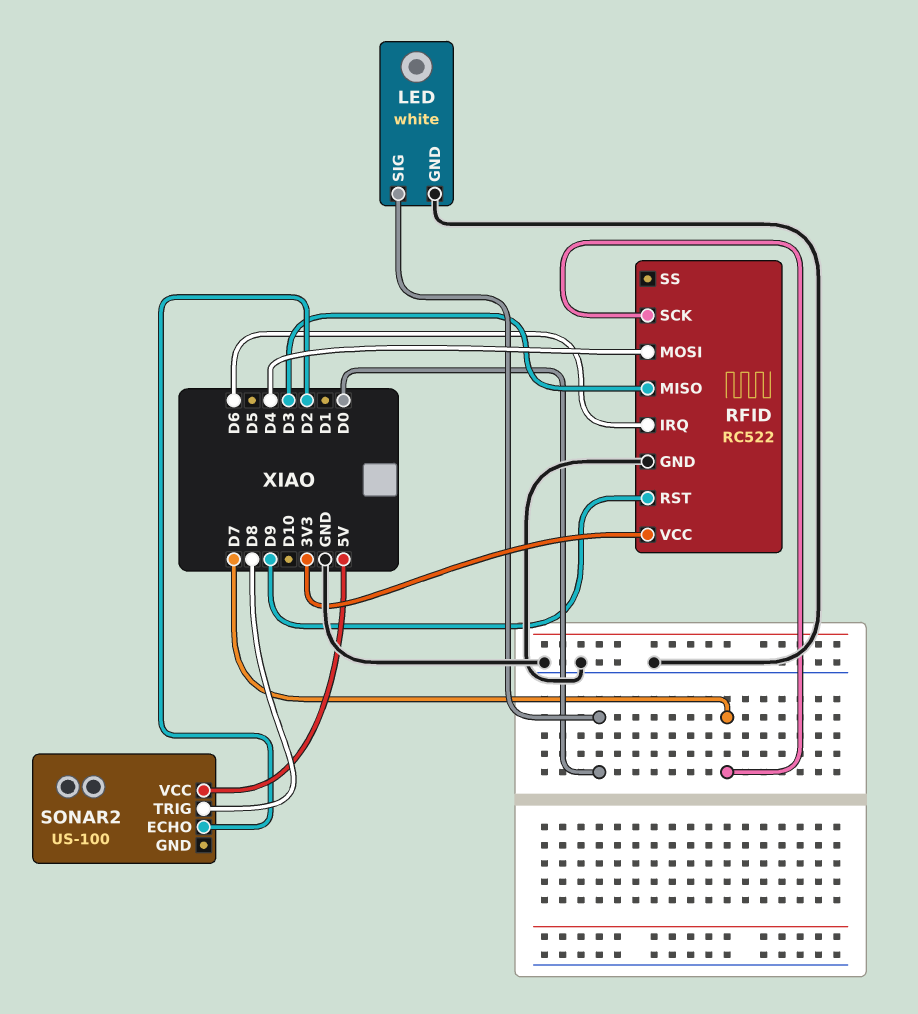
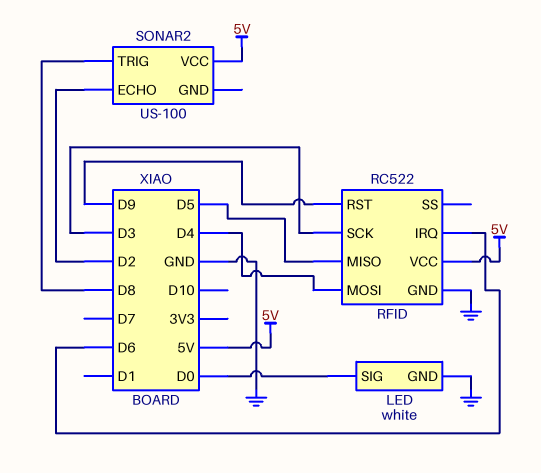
RFID pin MISO: D3 -> D5
RFID pin SCK: D7 -> D3
RFID pin VCC: 3V3 -> 5V

